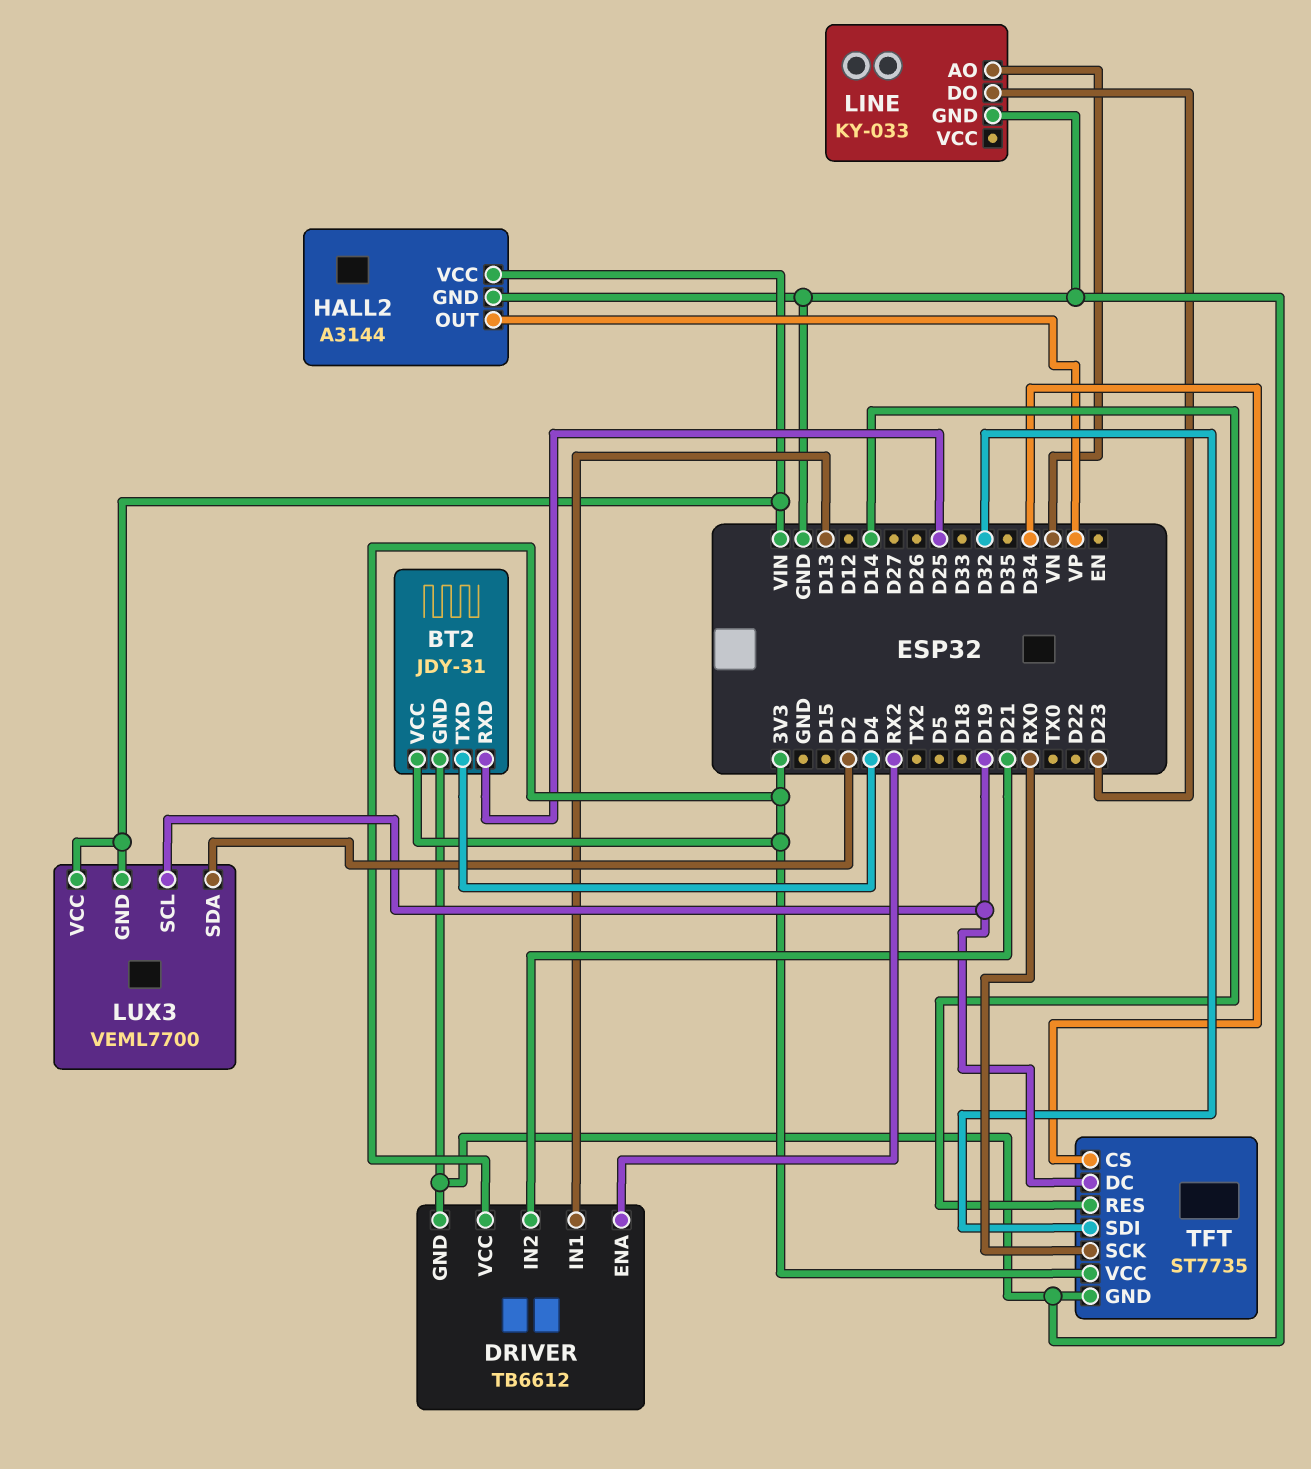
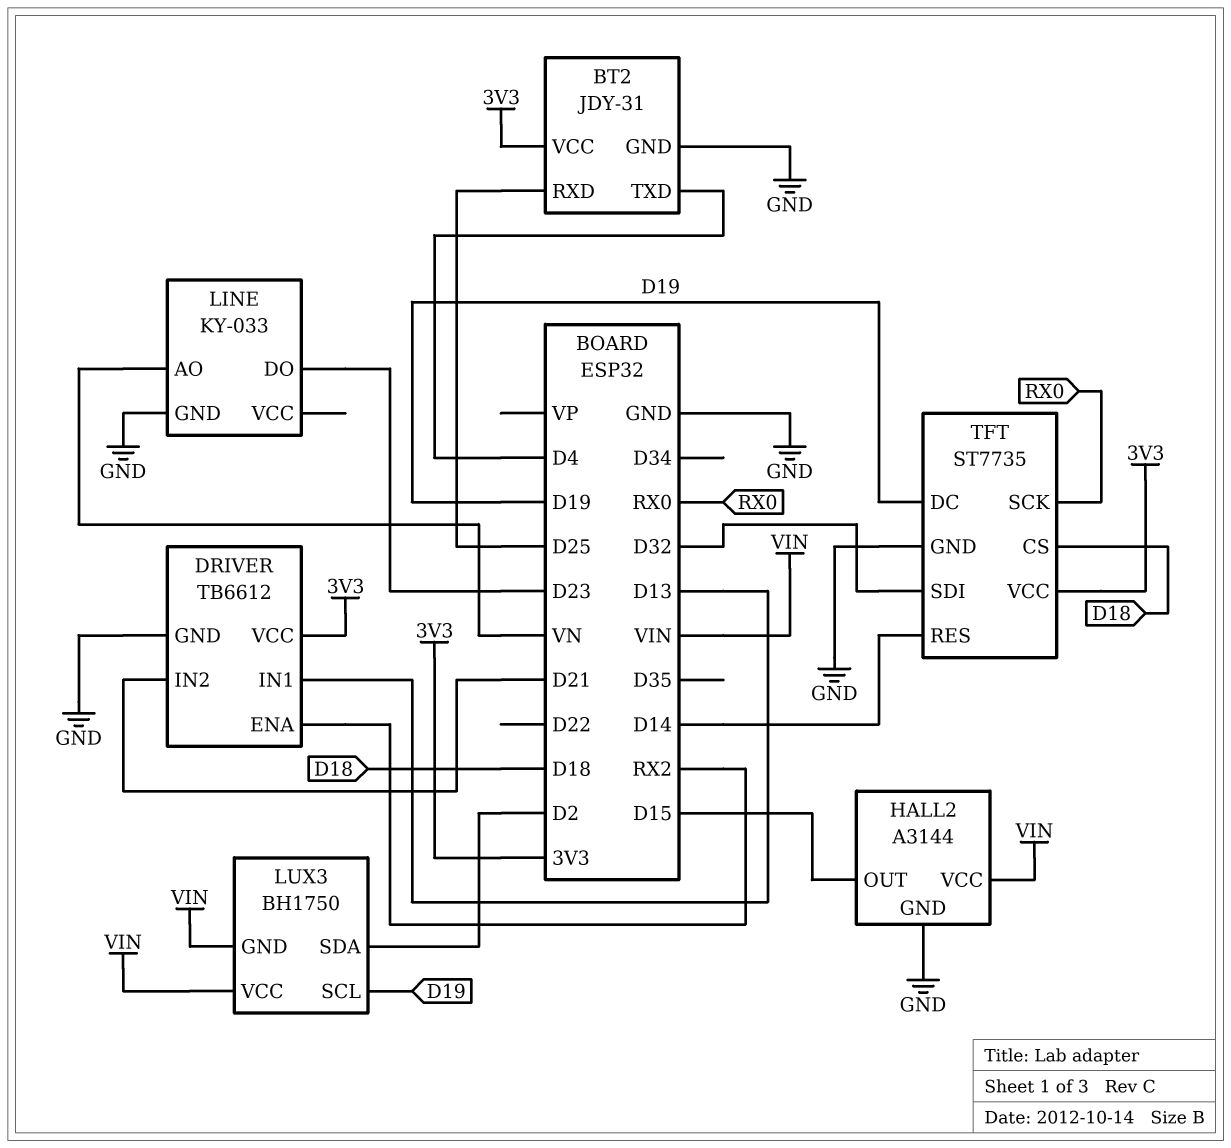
HALL2 pin OUT: VP -> D15
LUX3: VEML7700 -> BH1750
TFT pin CS: D34 -> D18

